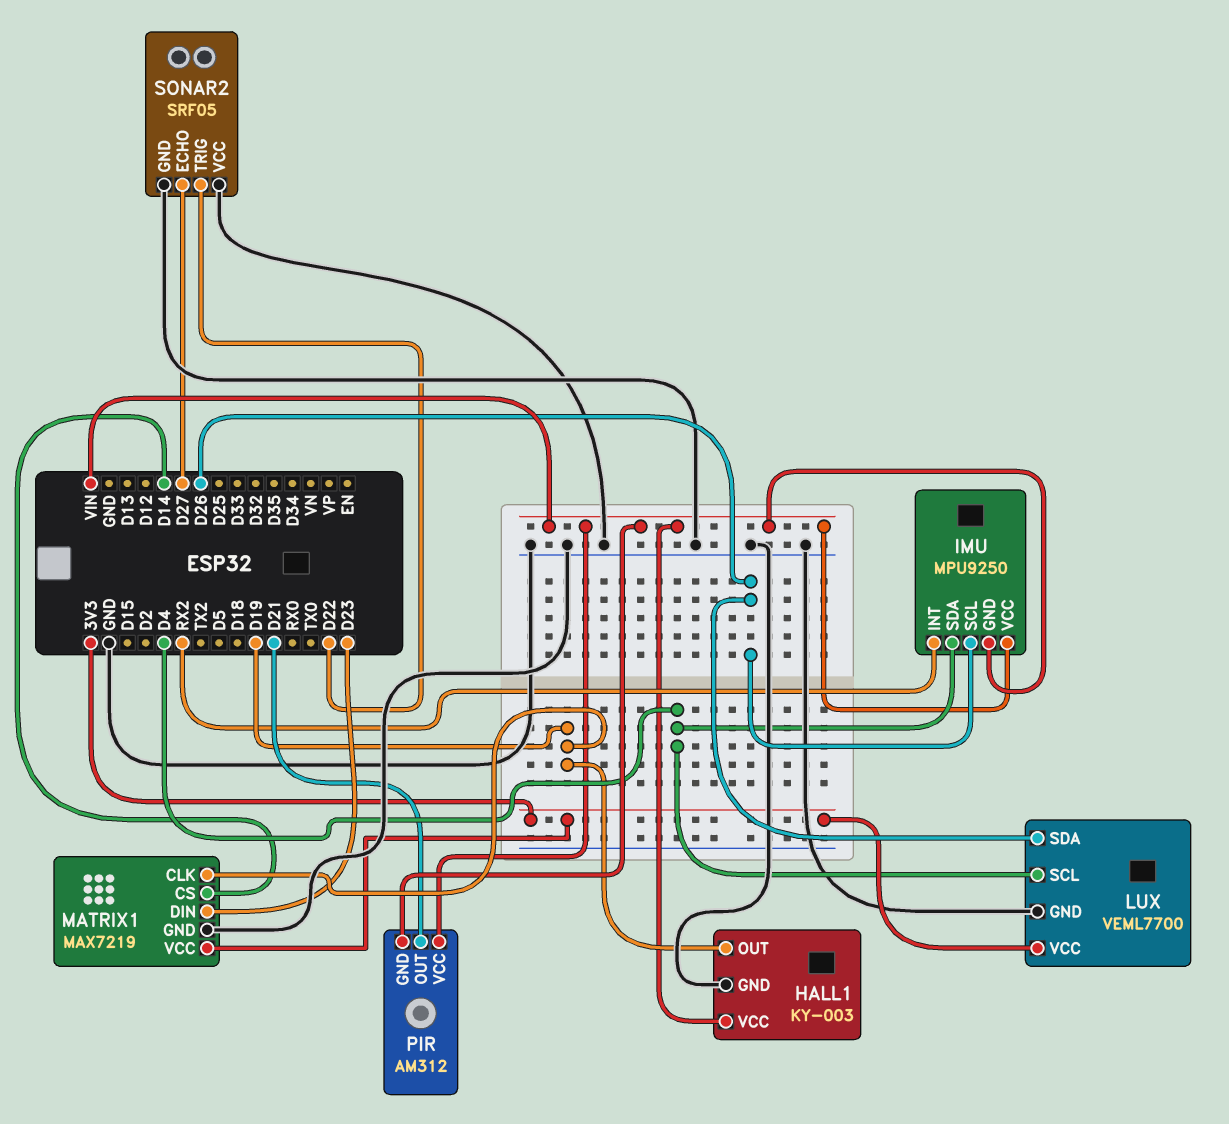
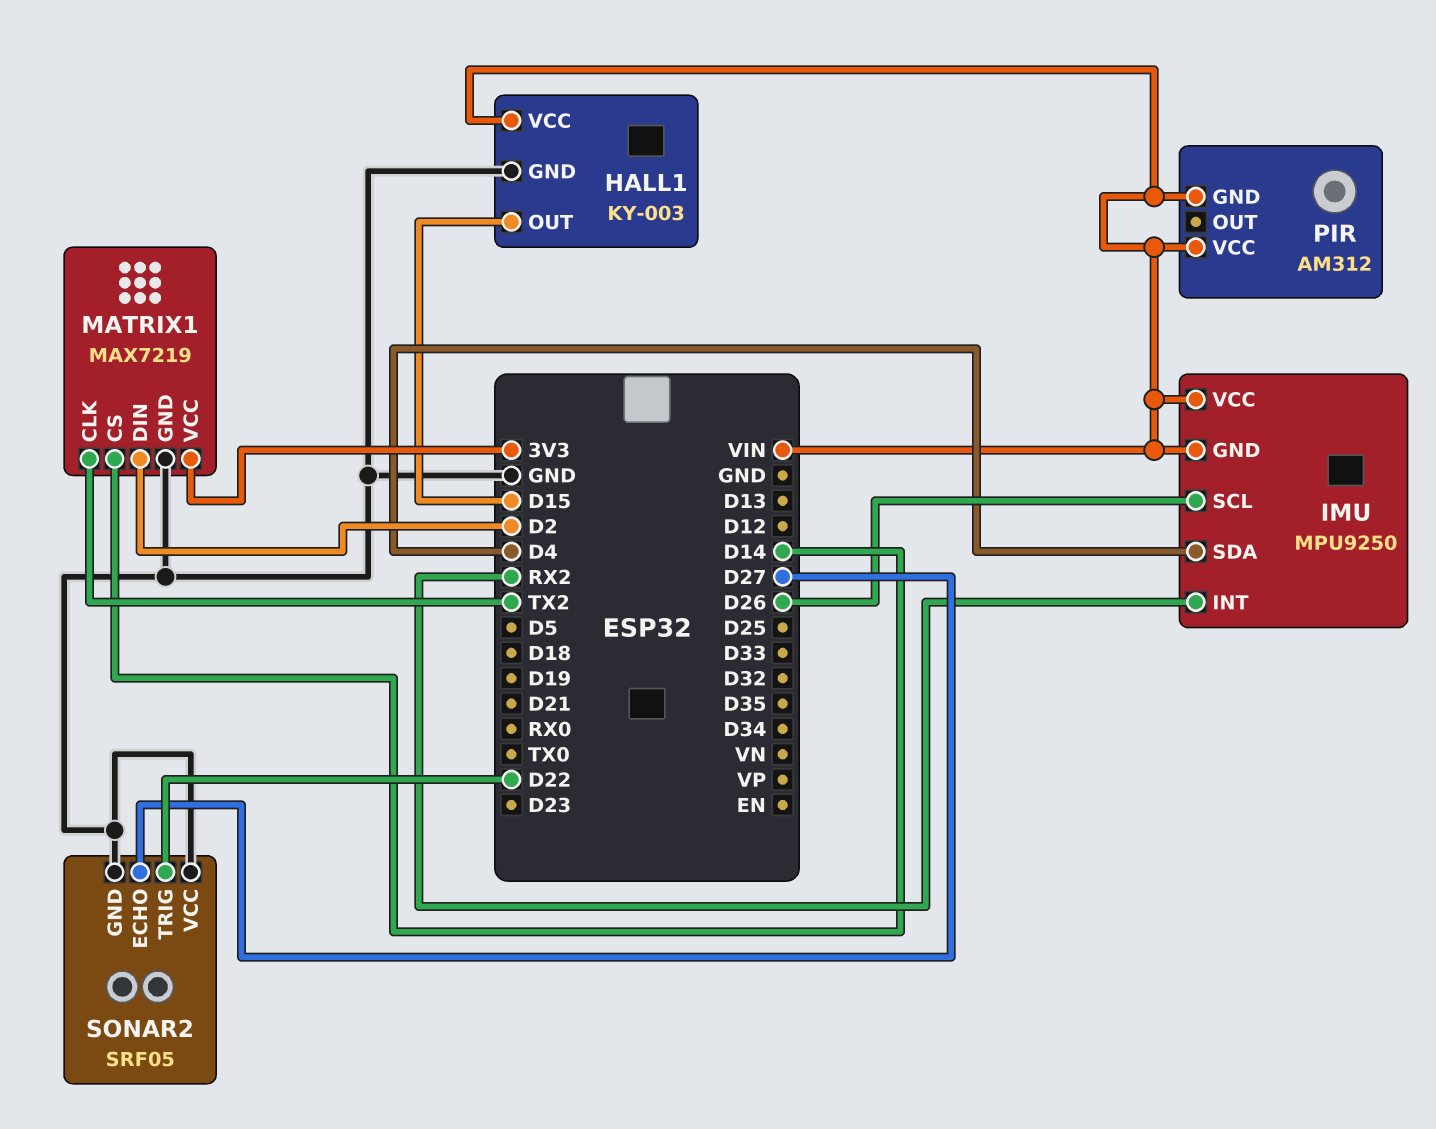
HALL1 pin OUT: D19 -> D15
LUX: VEML7700 -> none
LUX pin GND: GND -> none
LUX pin SCL: D4 -> none
LUX pin SDA: D26 -> none
LUX pin VCC: 3V3 -> none
MATRIX1 pin CLK: D19 -> TX2
MATRIX1 pin DIN: D23 -> D2
PIR pin OUT: D21 -> none

